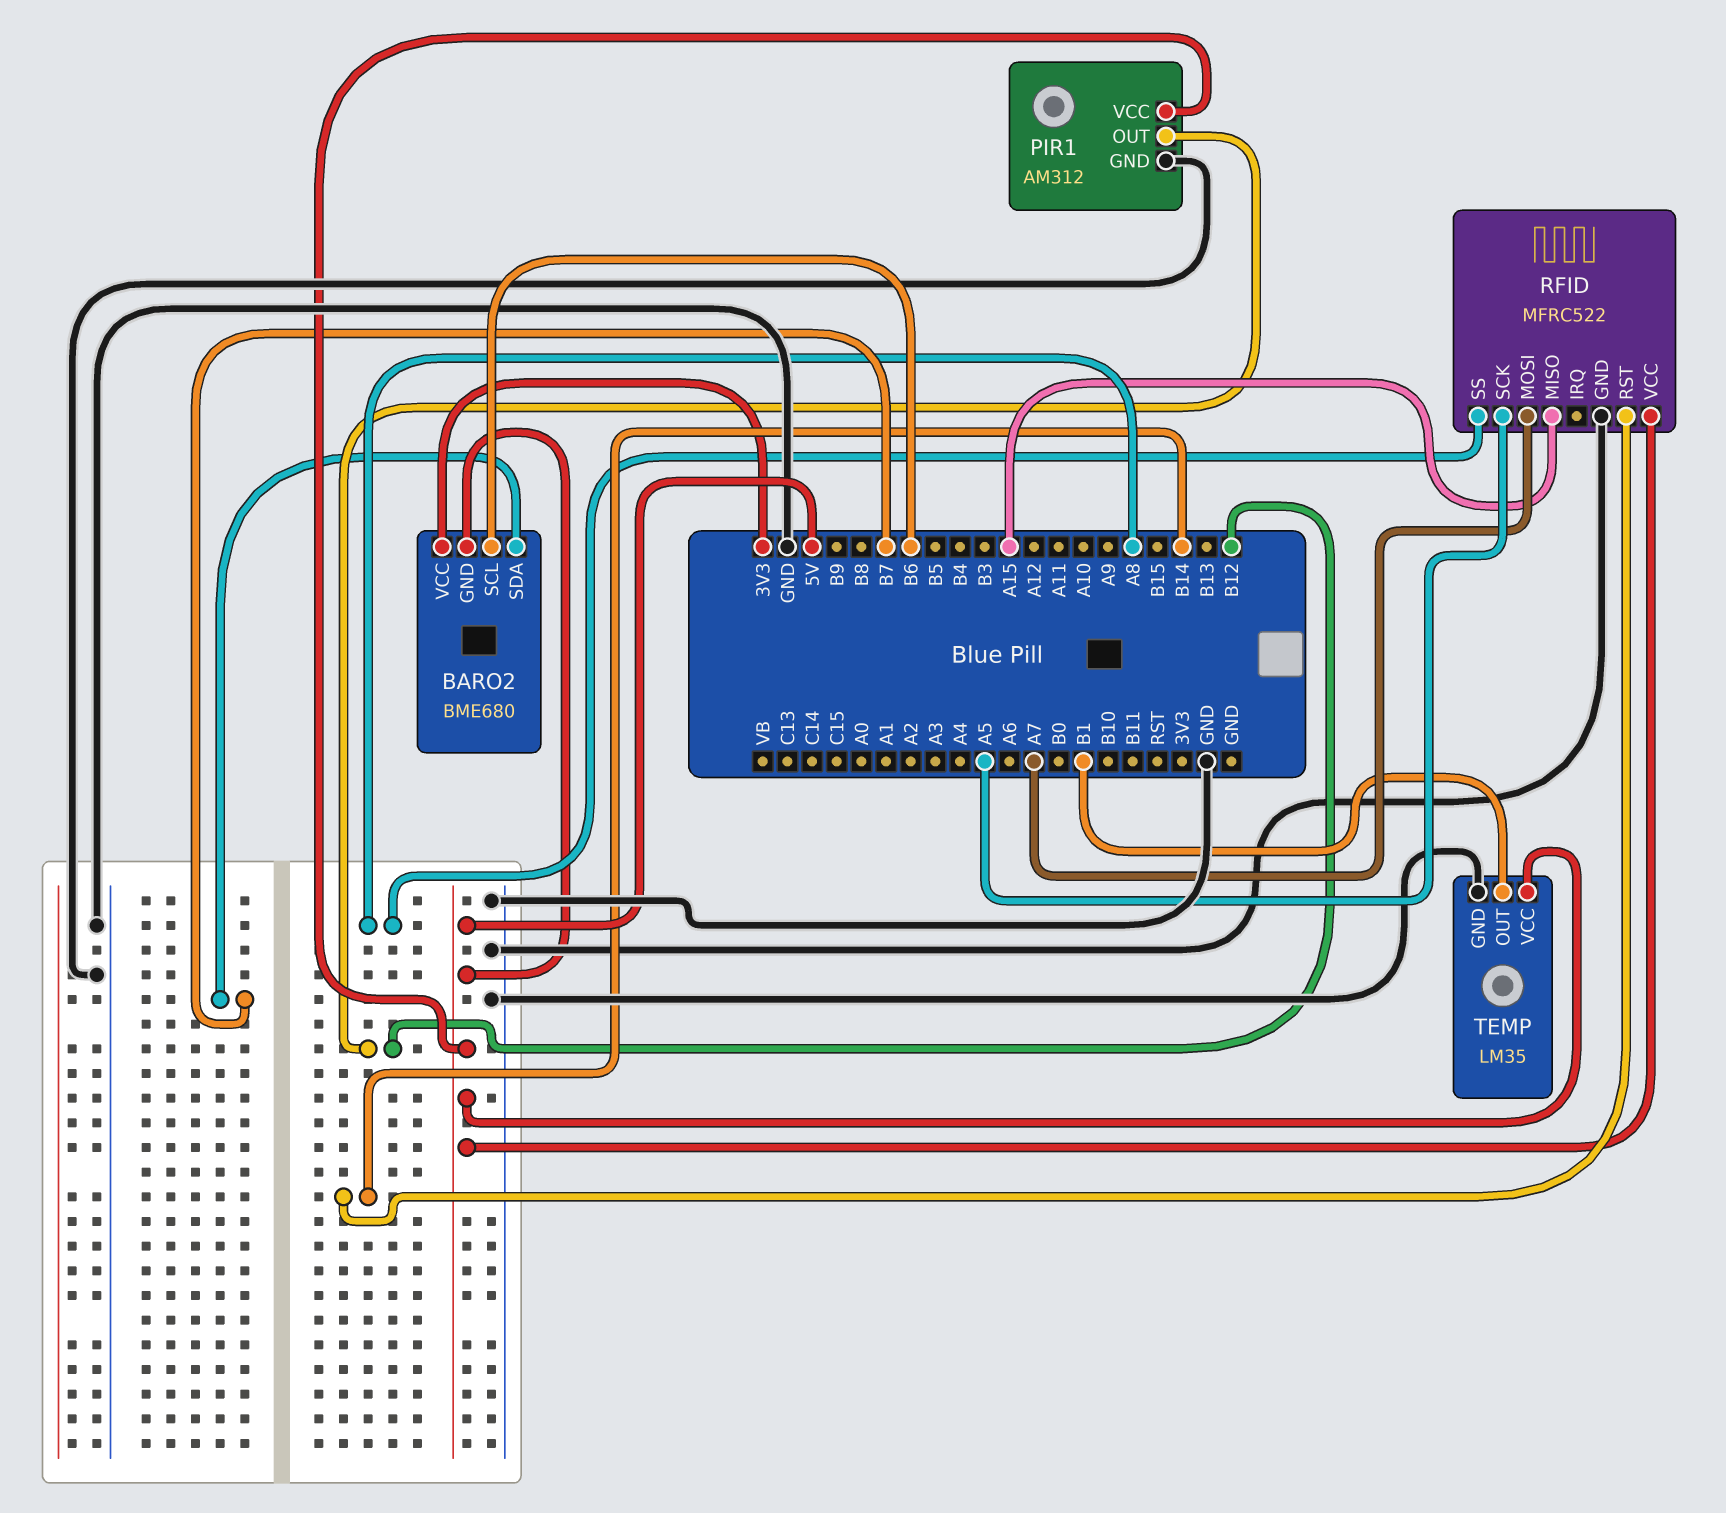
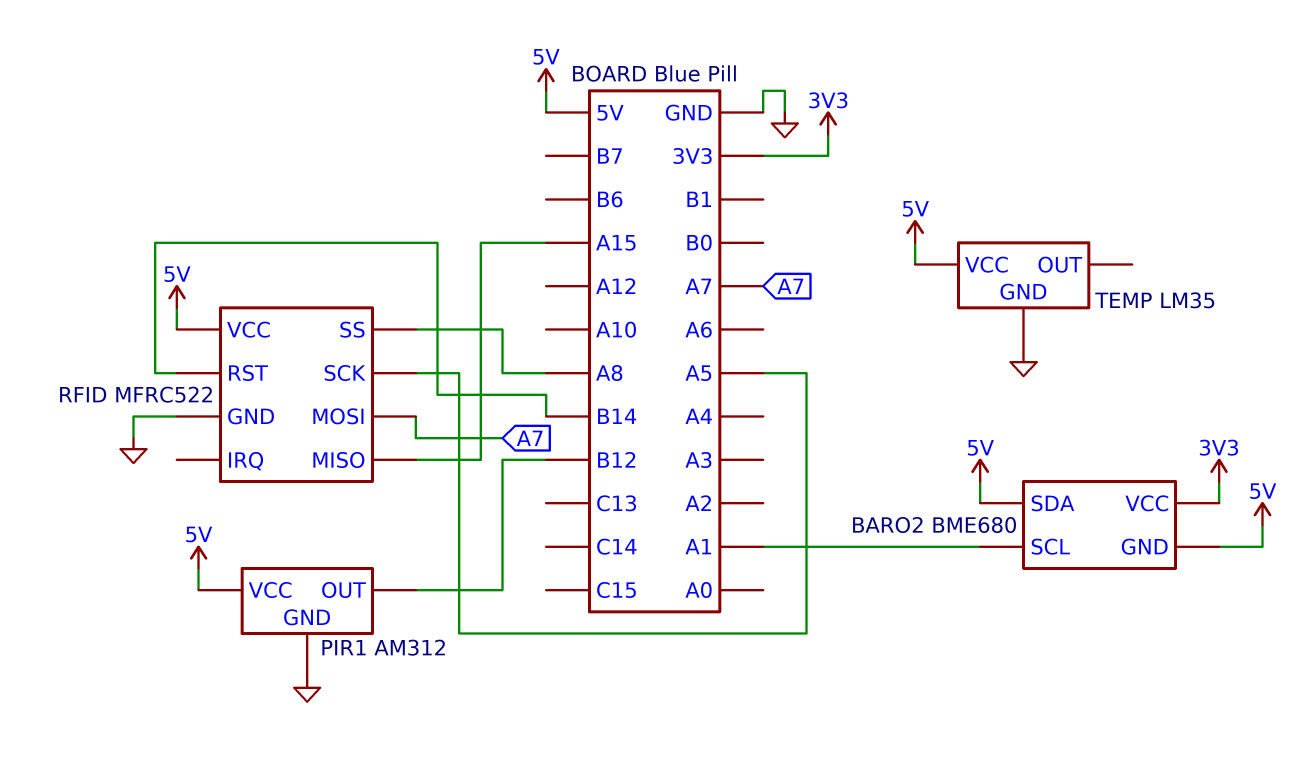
BARO2 pin SCL: B6 -> A1
BARO2 pin SDA: B7 -> 5V
TEMP pin OUT: B1 -> none

